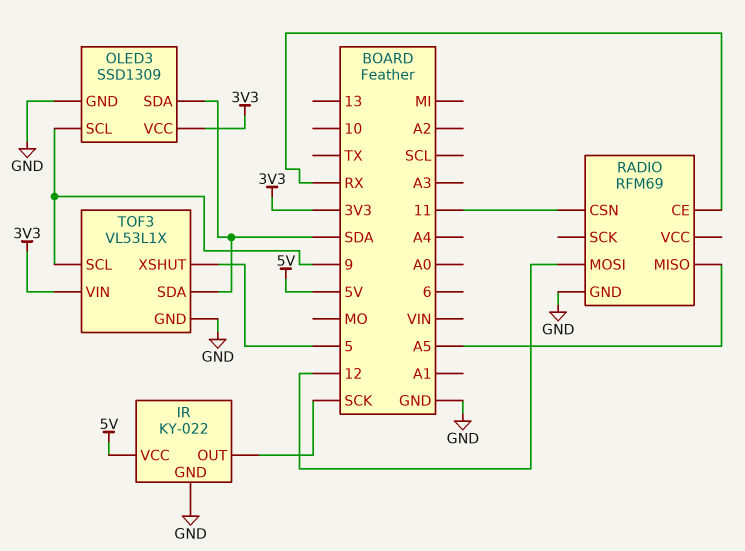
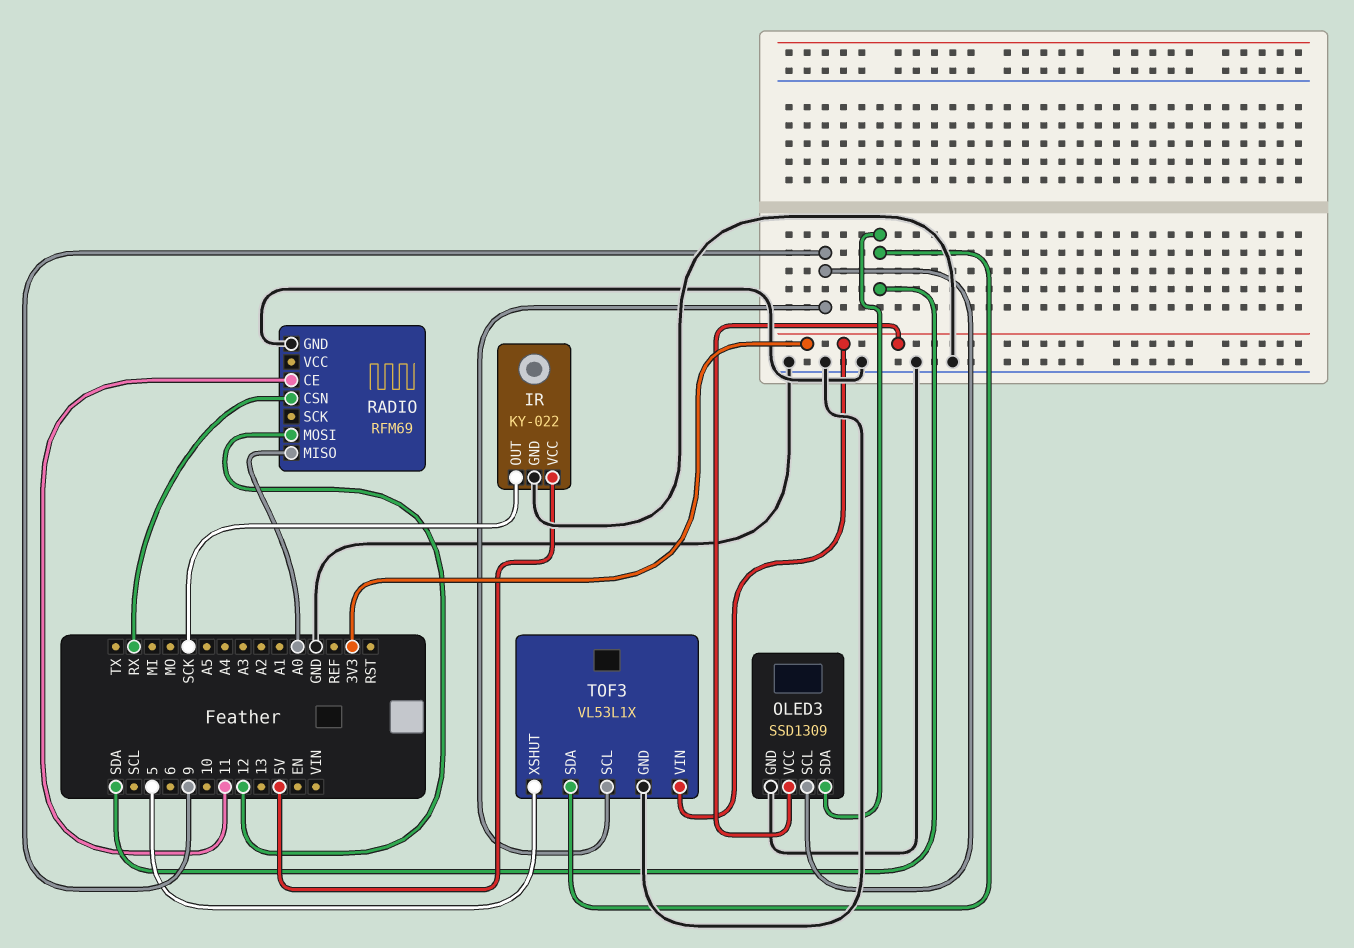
RADIO pin CE: RX -> 11
RADIO pin CSN: 11 -> RX
RADIO pin MISO: A5 -> A0

